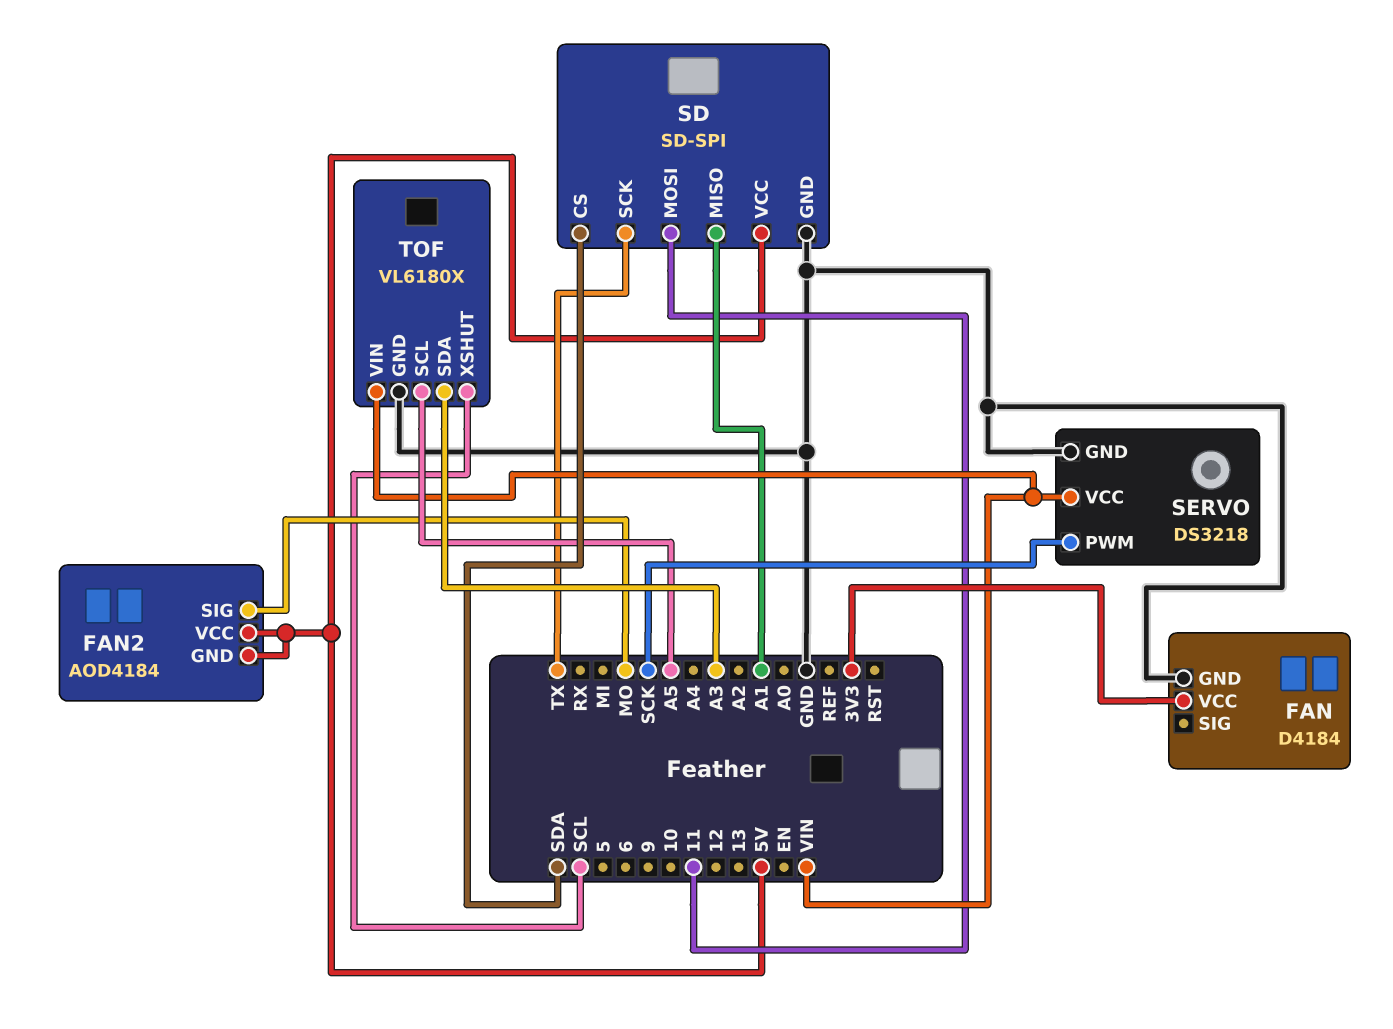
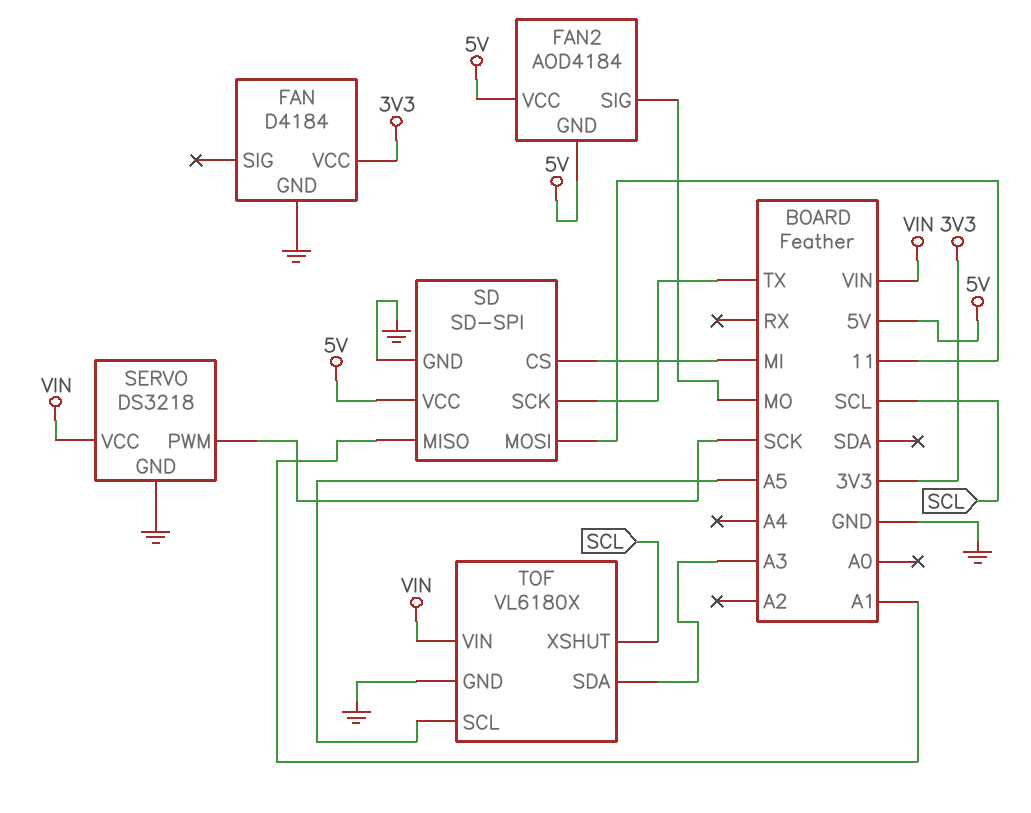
SD pin CS: SDA -> MI

